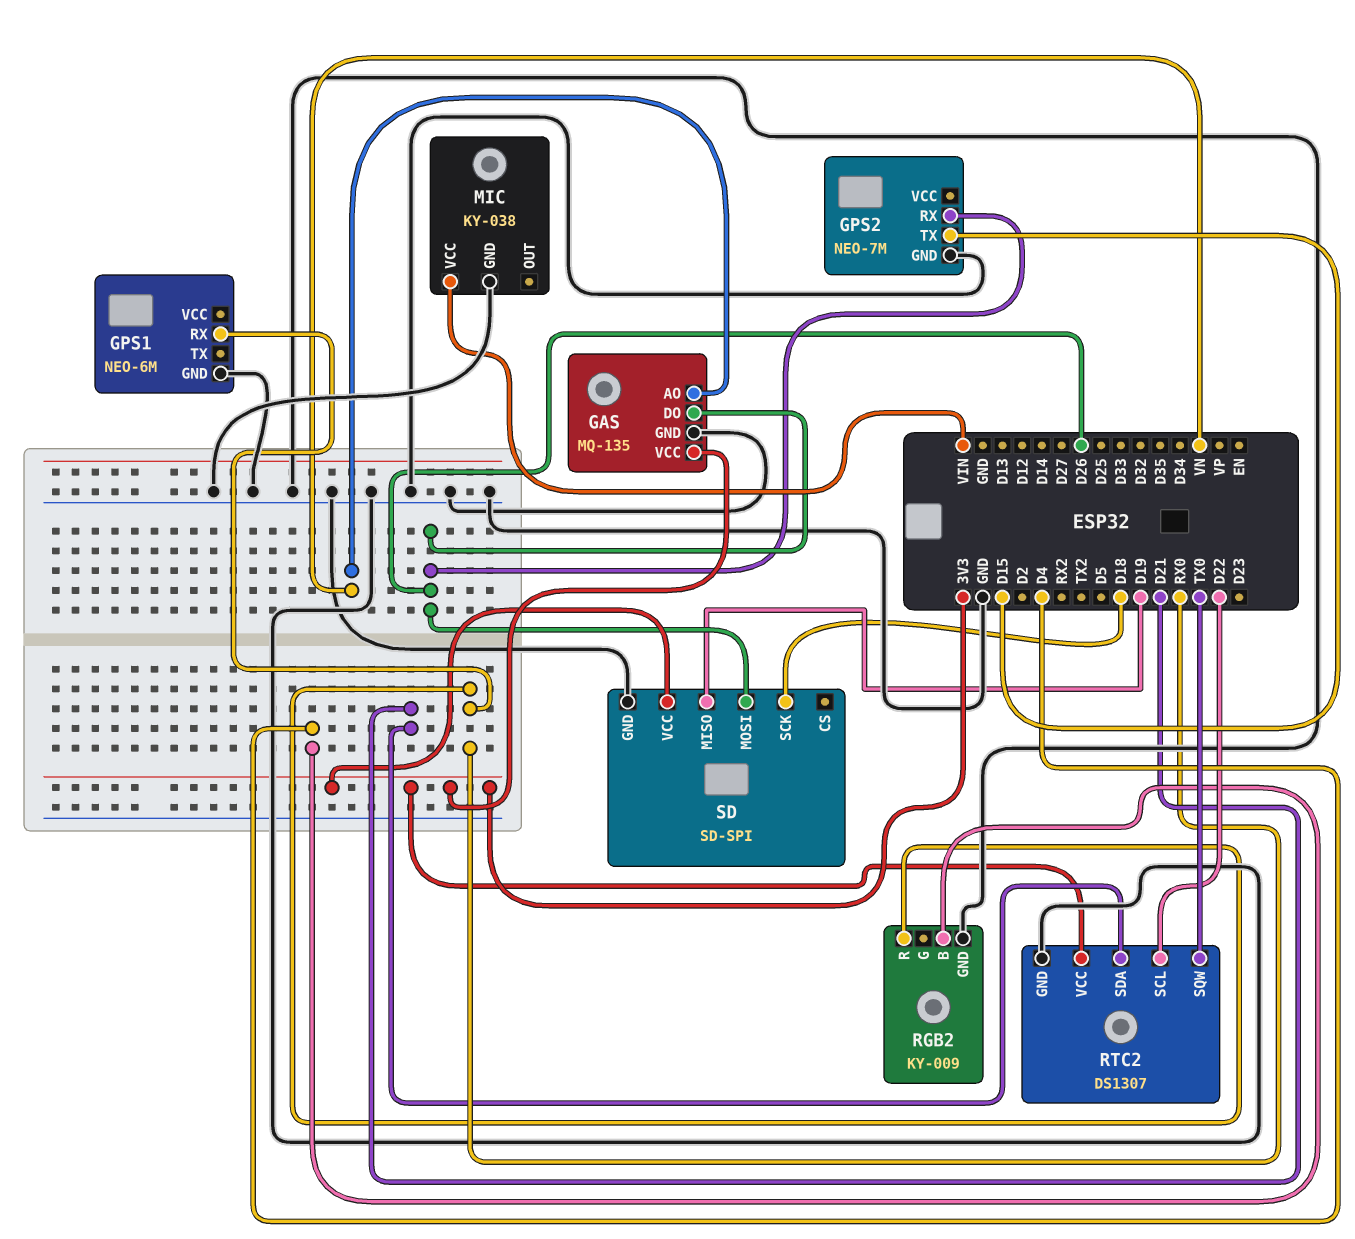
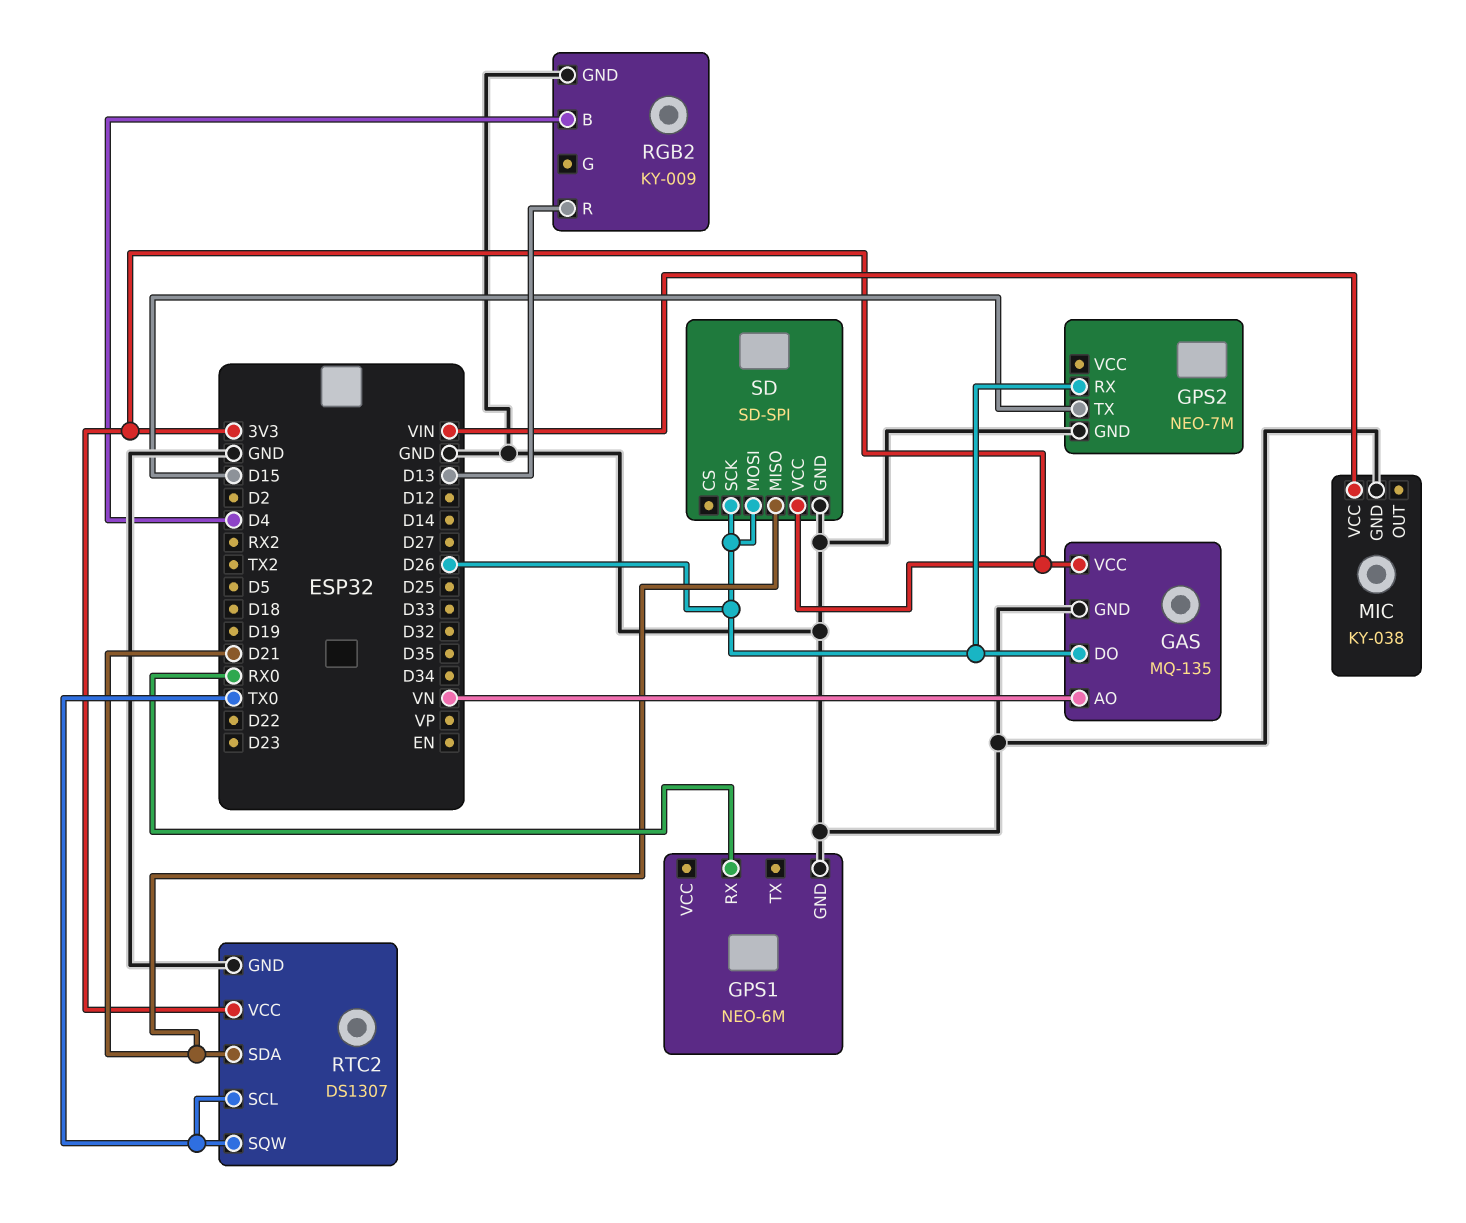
RGB2 pin R: RX0 -> D13
RTC2 pin SCL: D22 -> TX0
SD pin MISO: D19 -> D21
SD pin SCK: D18 -> D26

